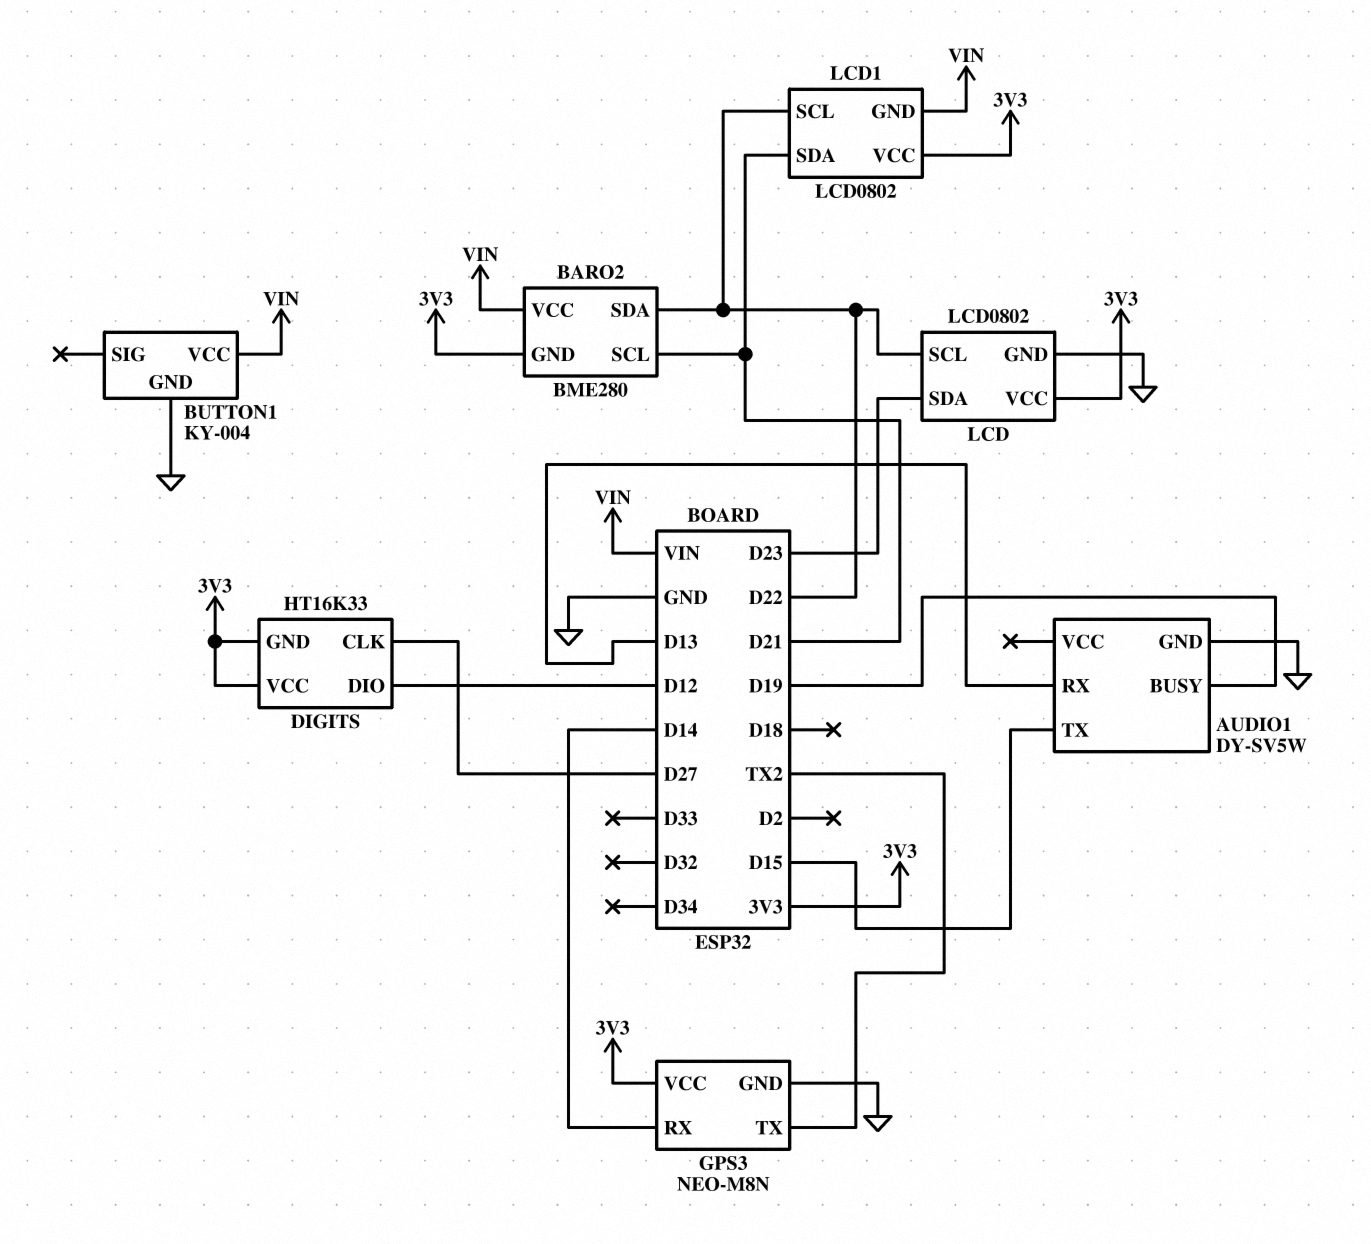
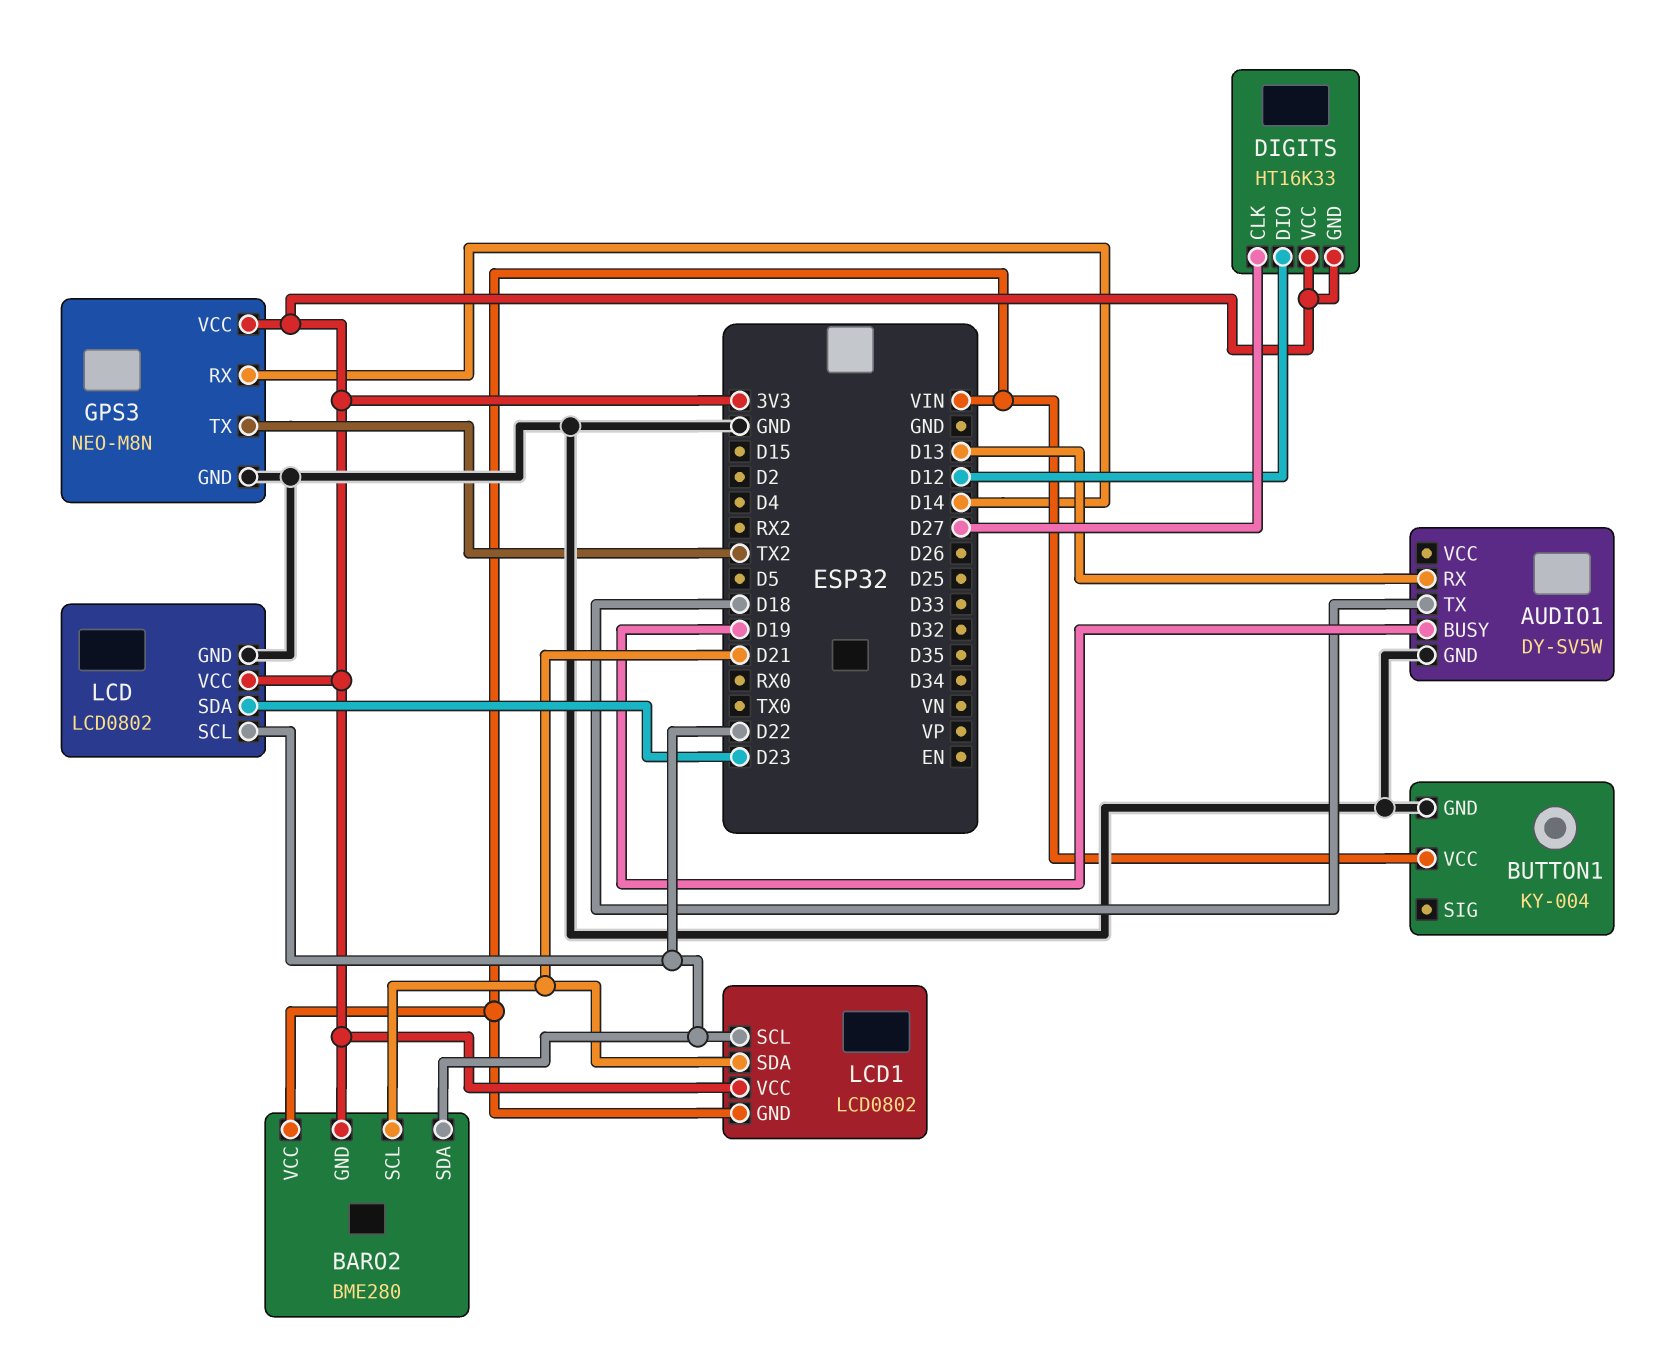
AUDIO1 pin TX: D15 -> D18

